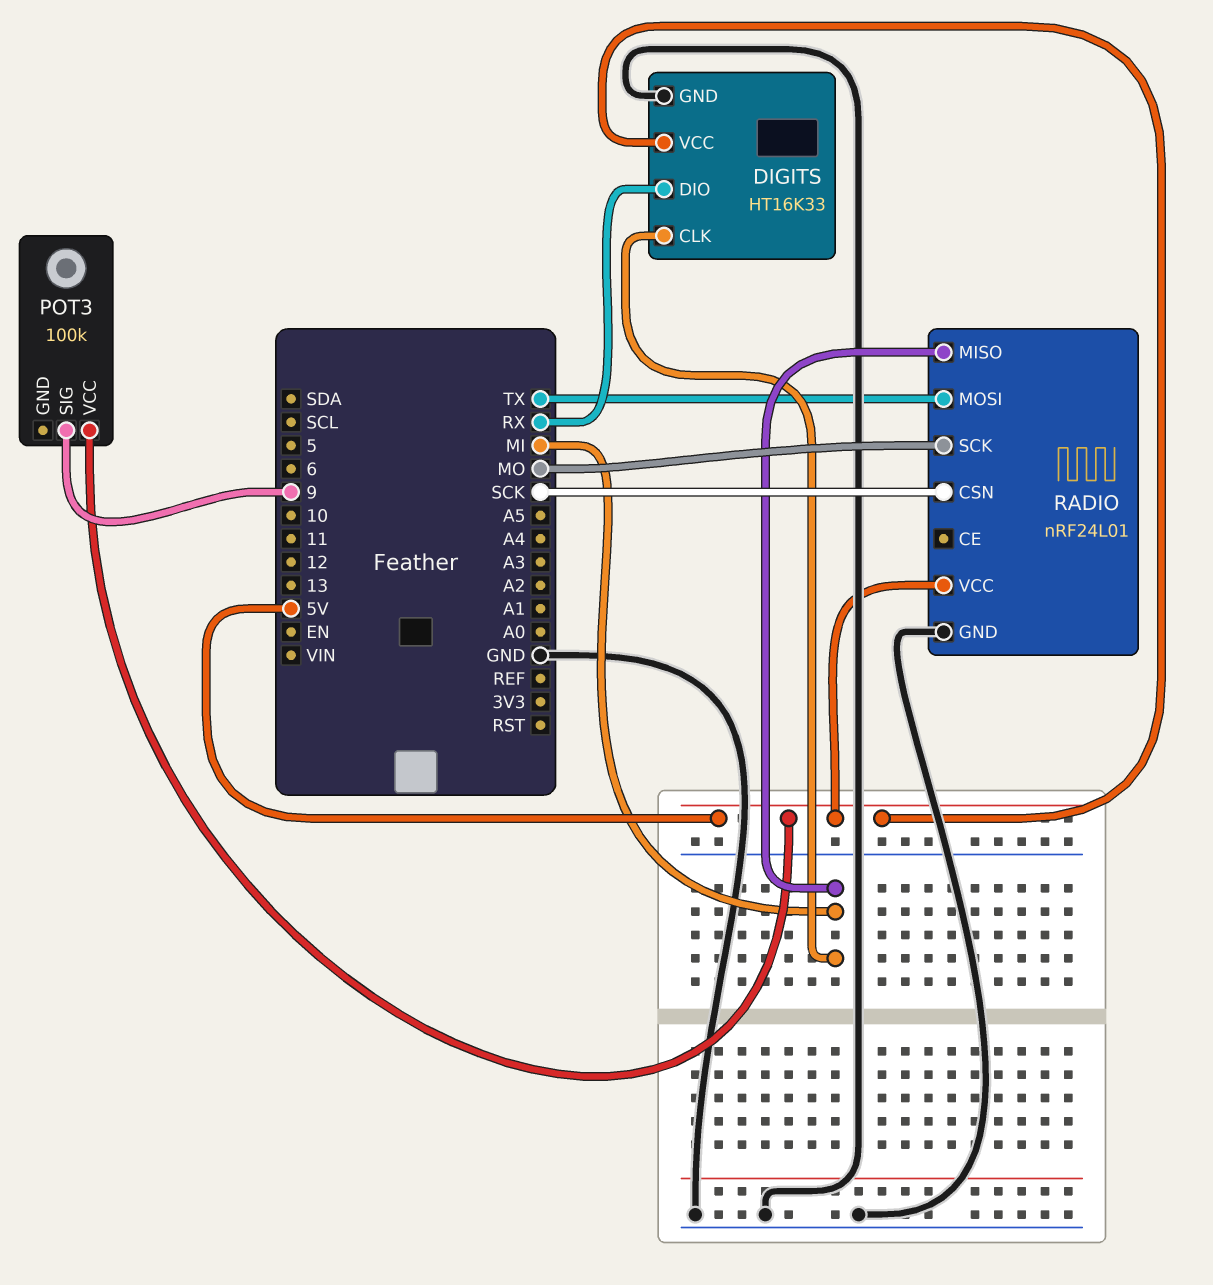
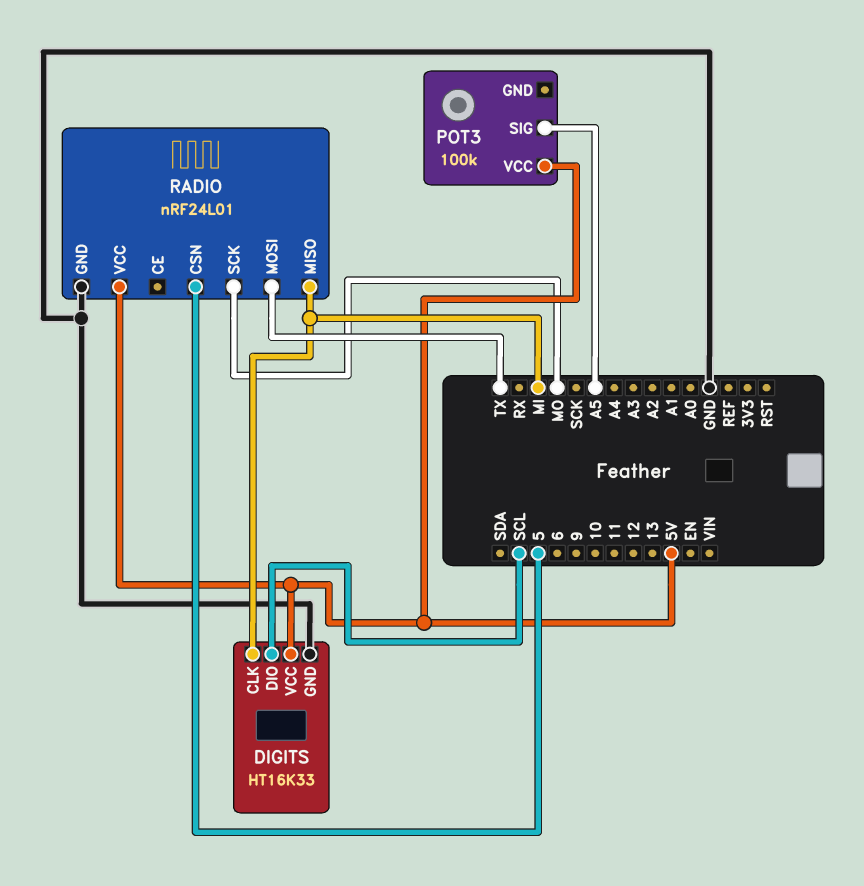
DIGITS pin DIO: RX -> SCL
POT3 pin SIG: 9 -> A5
RADIO pin CSN: SCK -> 5

